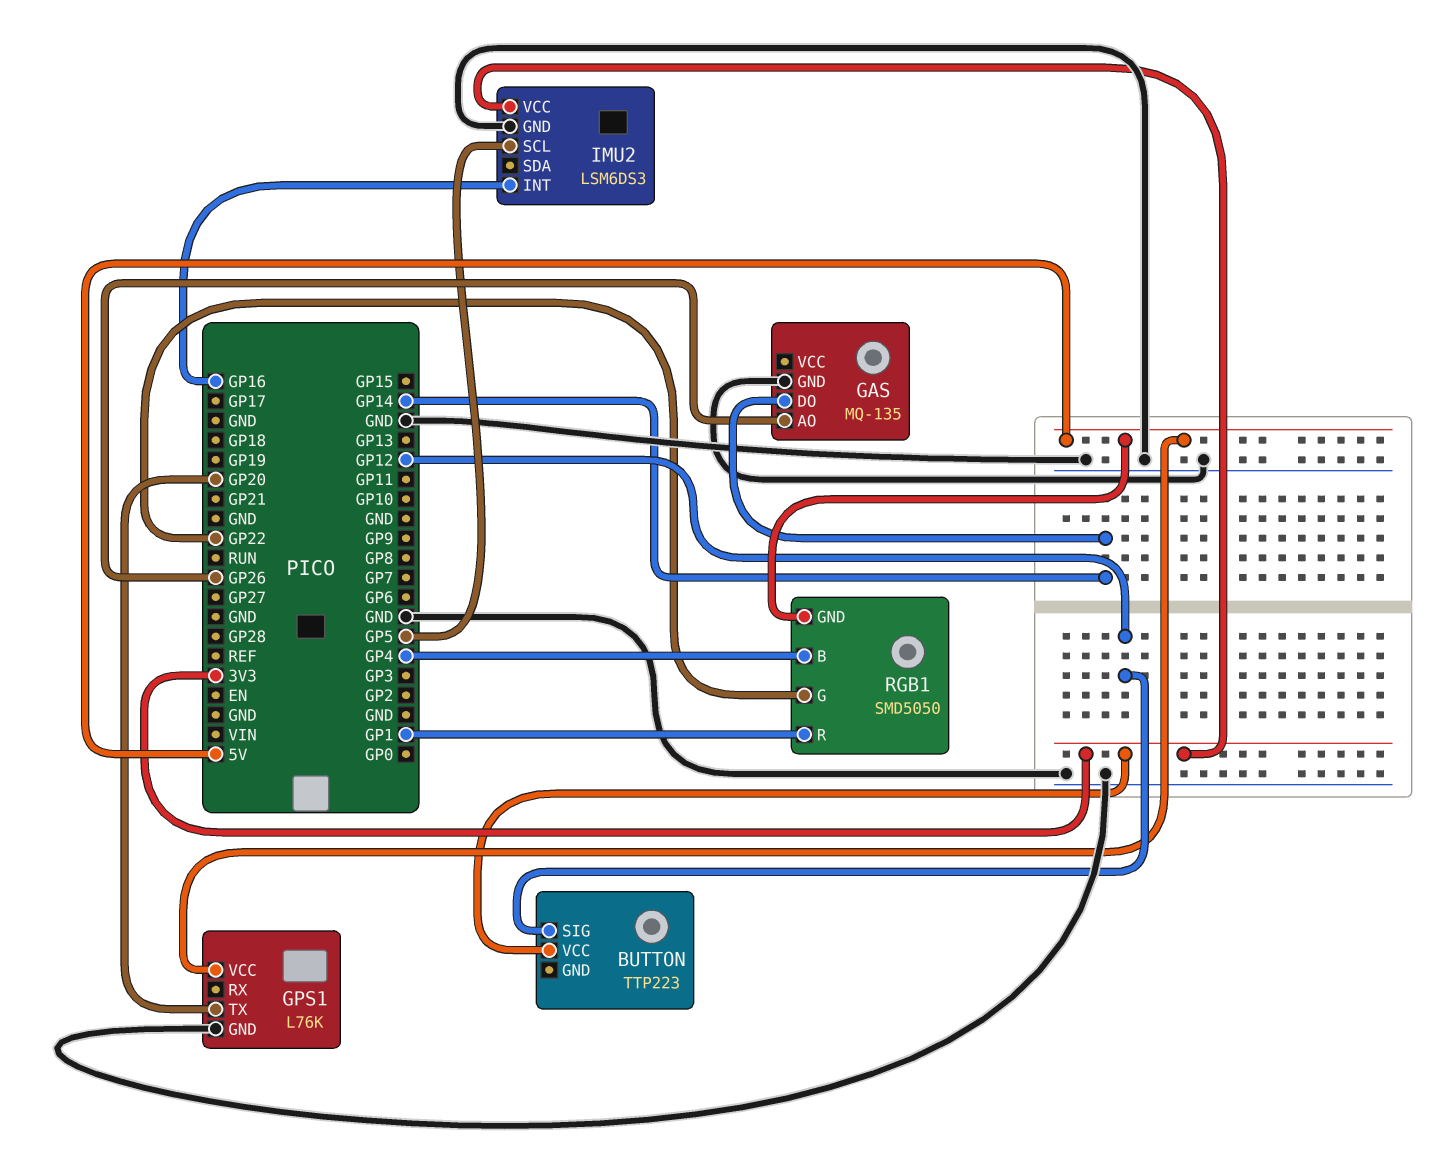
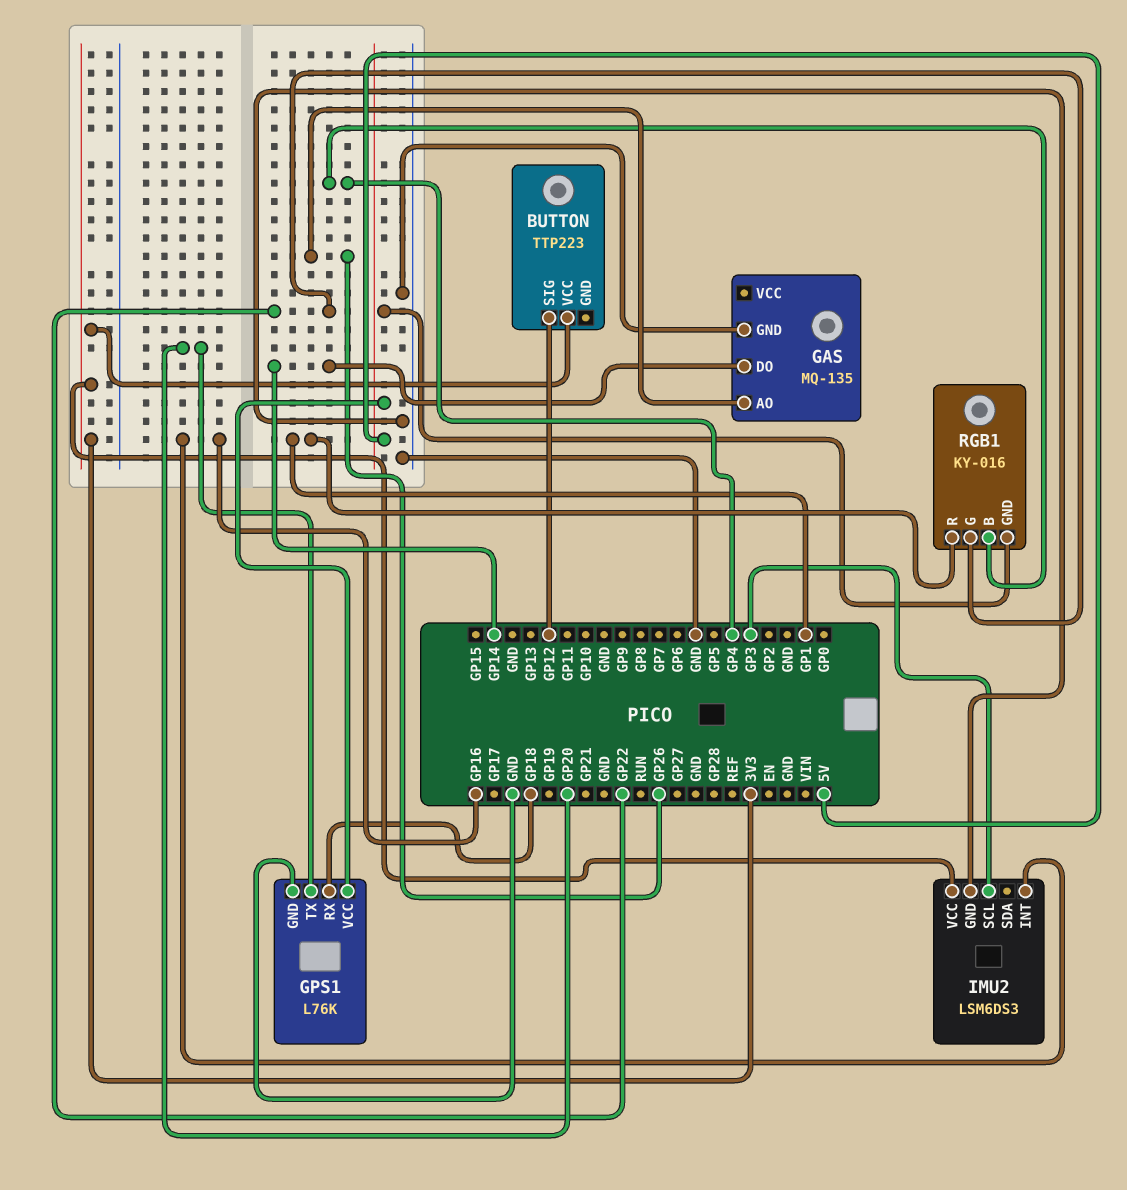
GPS1 pin RX: none -> GP18
IMU2 pin SCL: GP5 -> GP3
RGB1: SMD5050 -> KY-016

